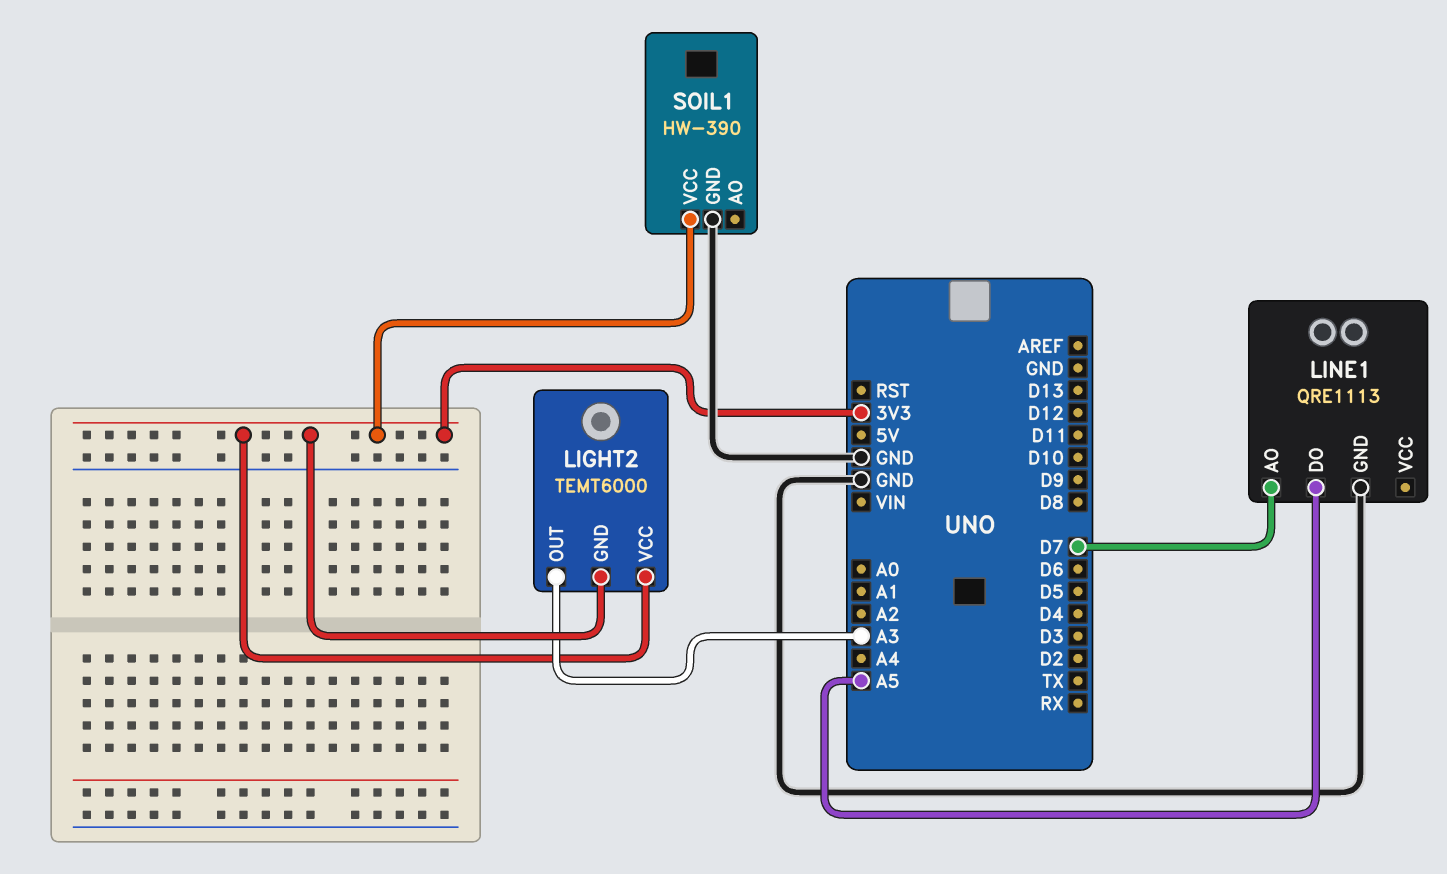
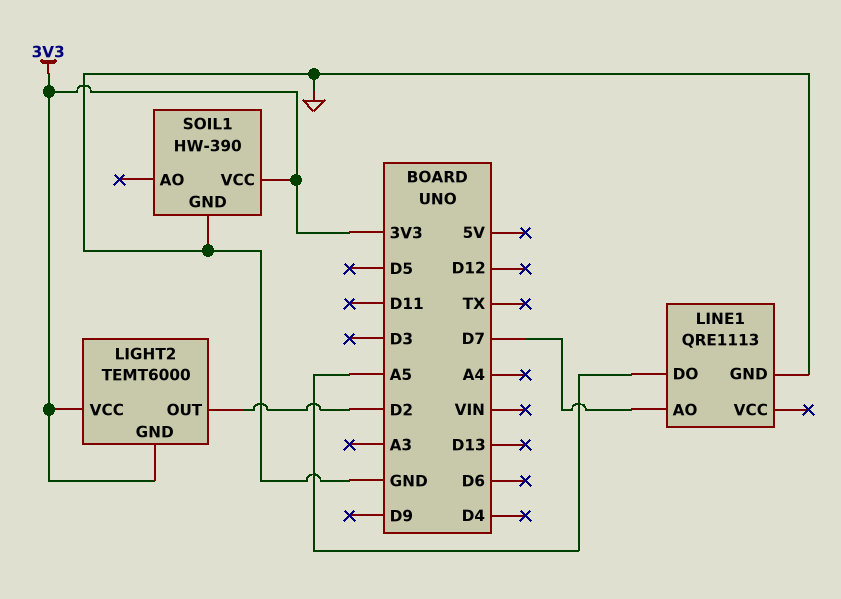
LIGHT2 pin OUT: A3 -> D2

